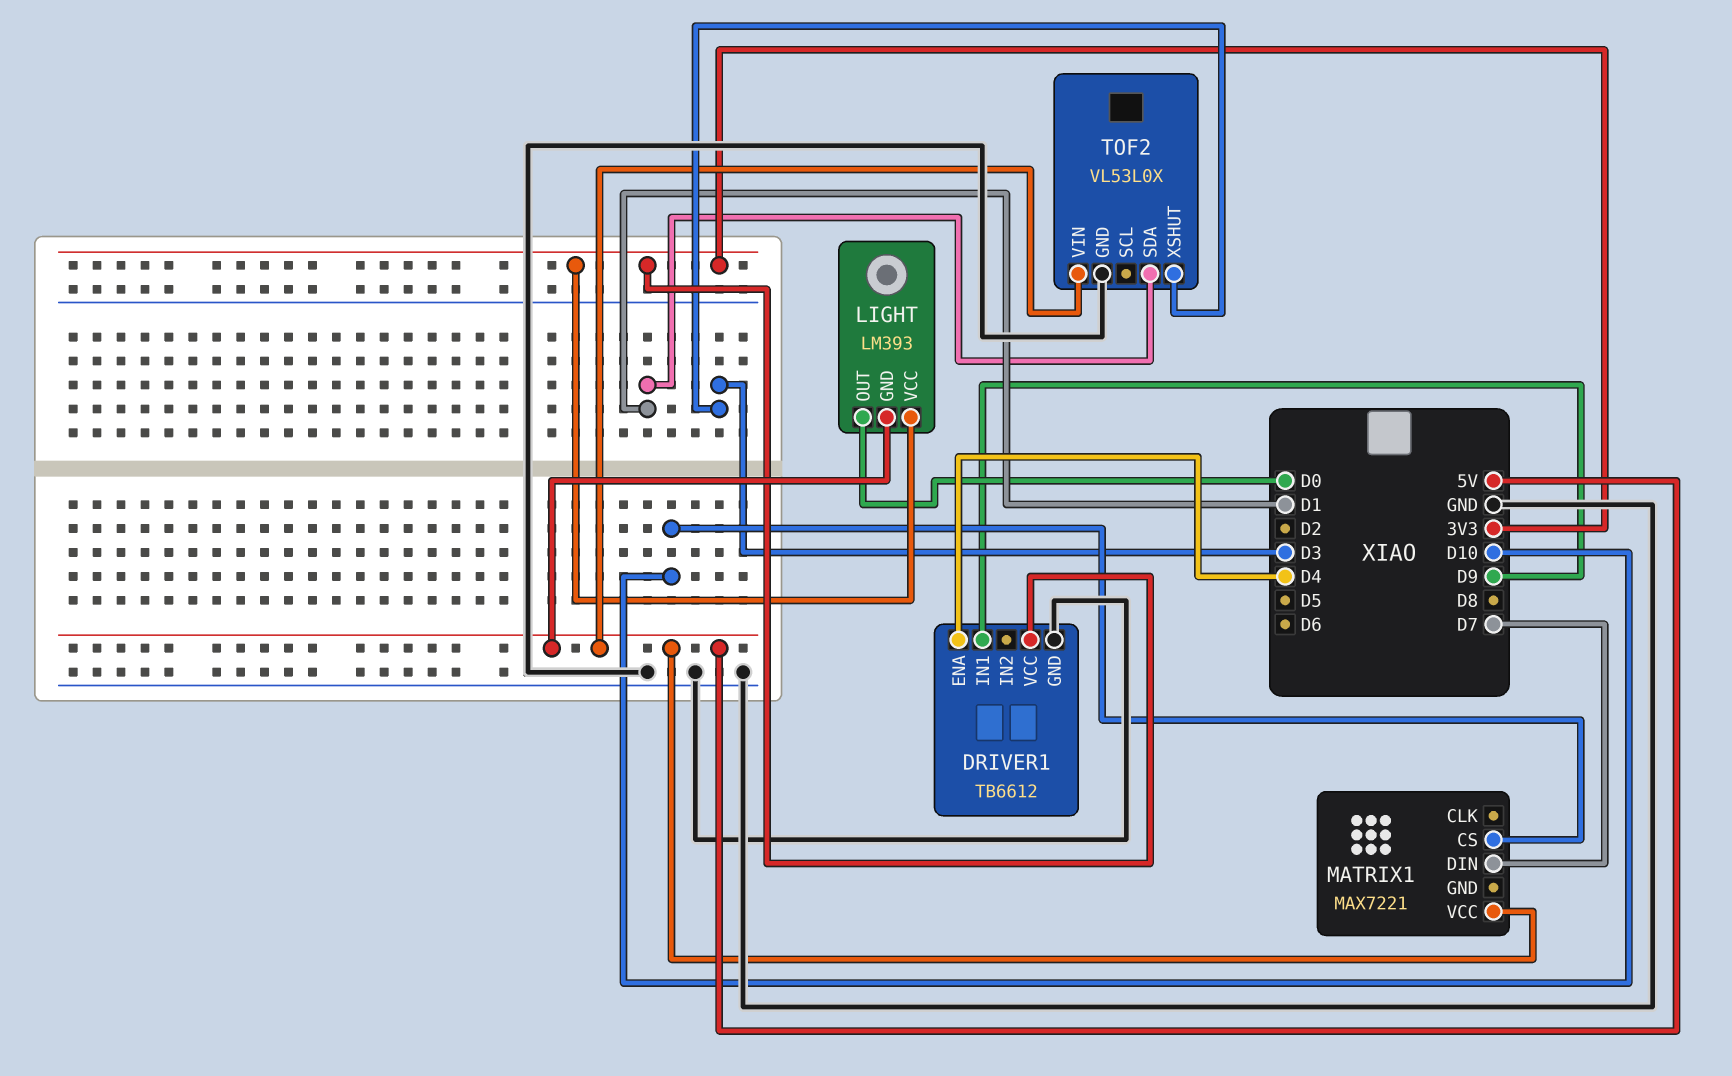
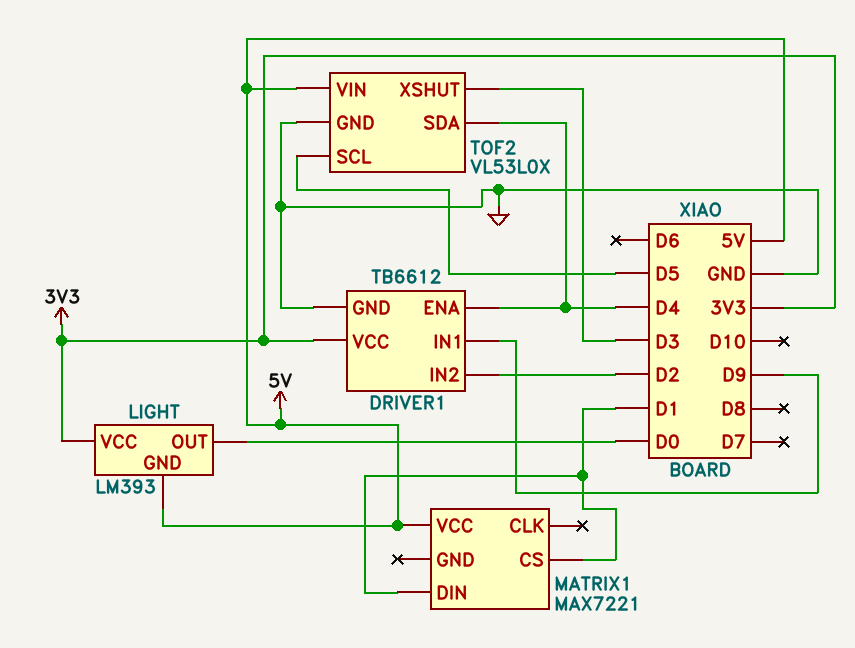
DRIVER1 pin IN2: none -> D2
MATRIX1 pin CS: D10 -> D1
MATRIX1 pin DIN: D7 -> D1
TOF2 pin SCL: none -> D5
TOF2 pin SDA: D1 -> D4

